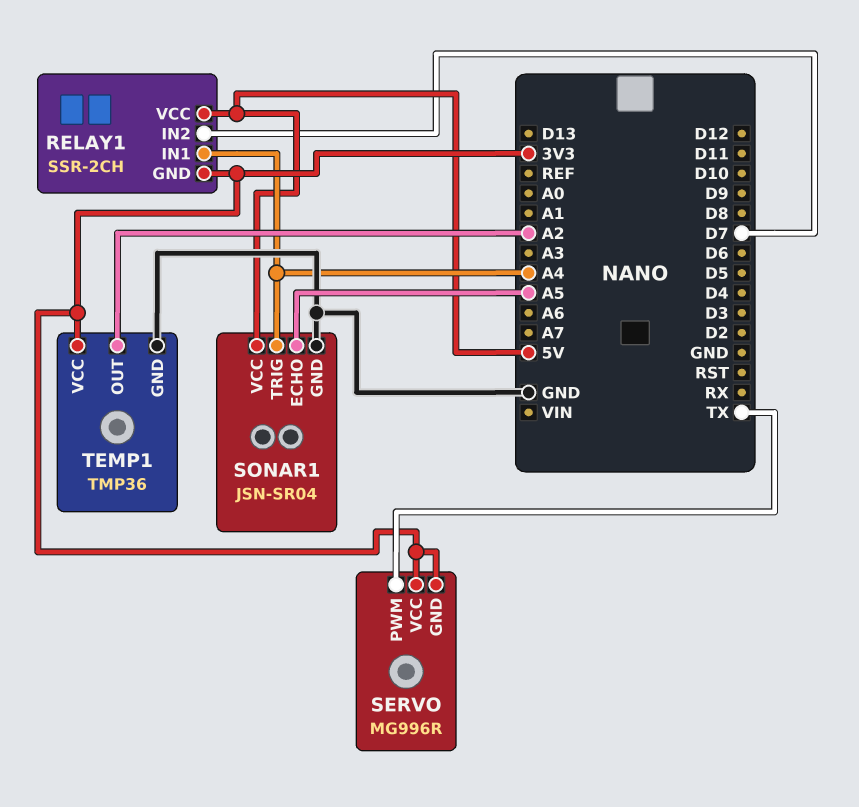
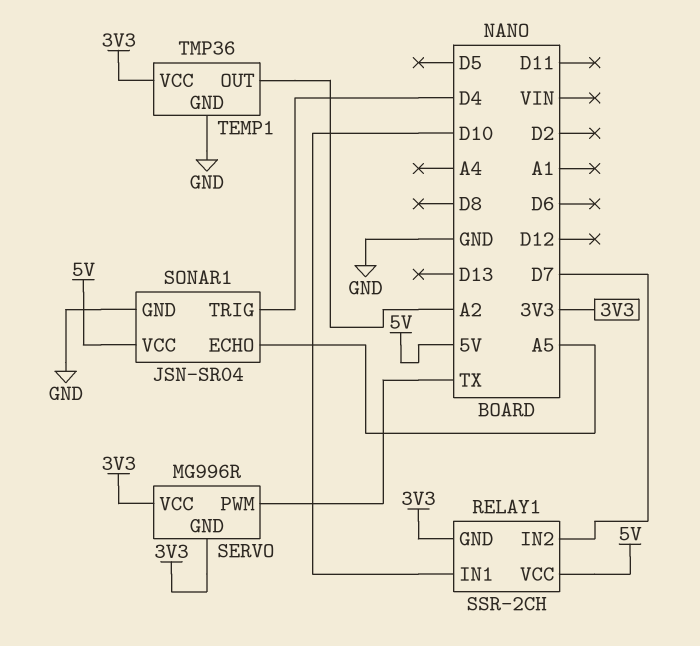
RELAY1 pin IN1: A4 -> D10
SONAR1 pin TRIG: A4 -> D4

